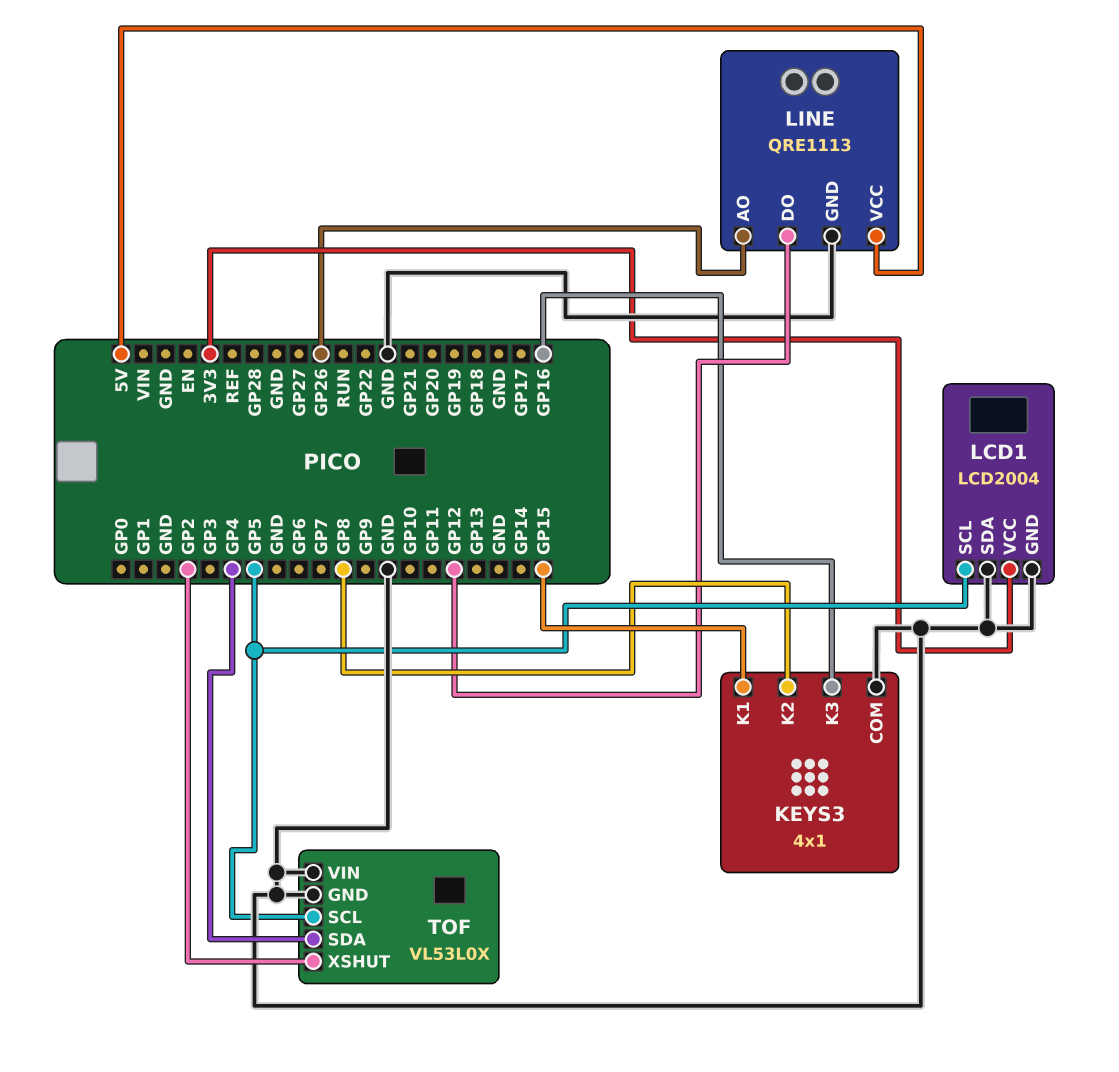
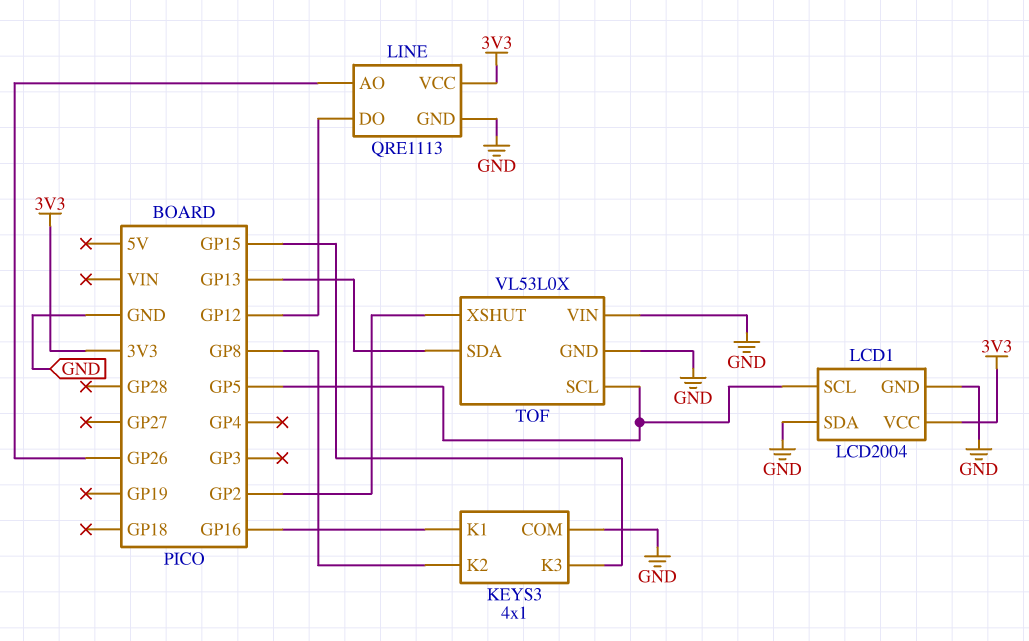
KEYS3 pin K1: GP15 -> GP16
KEYS3 pin K3: GP16 -> GP15
LINE pin VCC: 5V -> 3V3
TOF pin SDA: GP4 -> GP13

